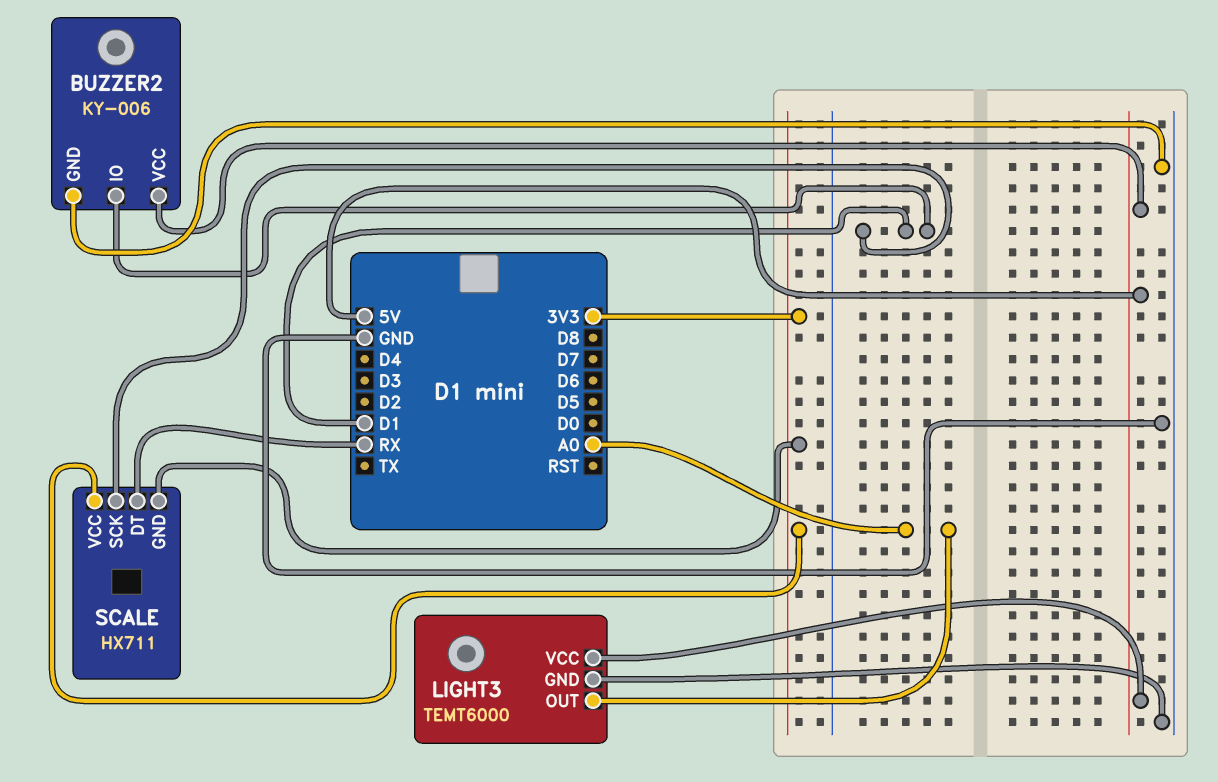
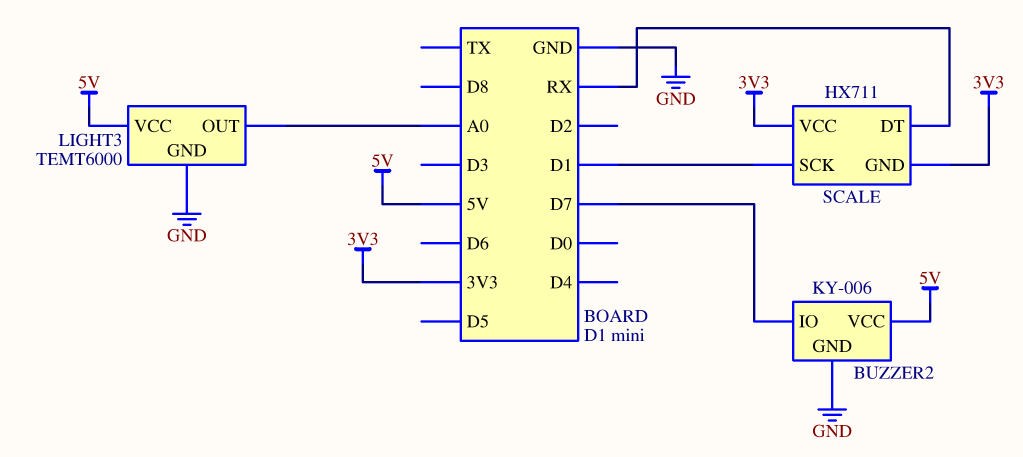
BUZZER2 pin IO: D1 -> D7

